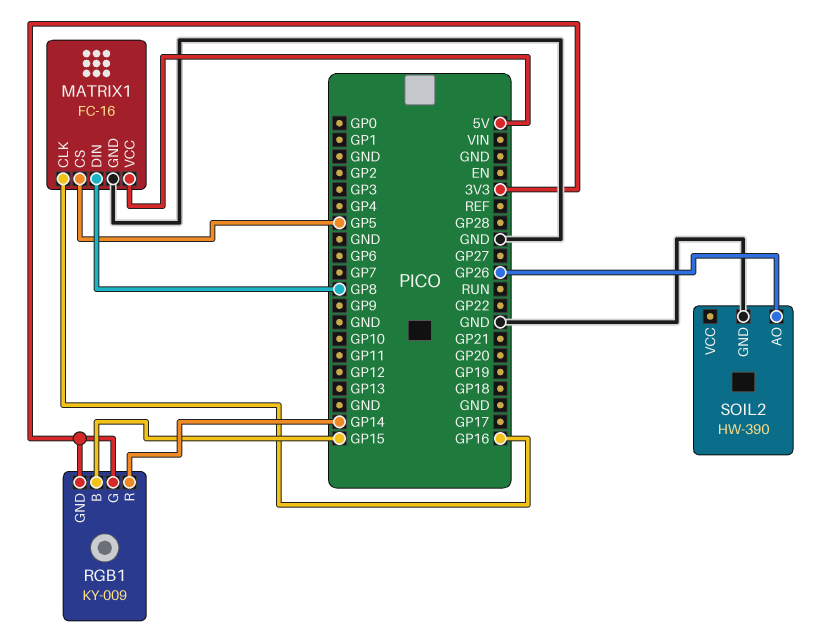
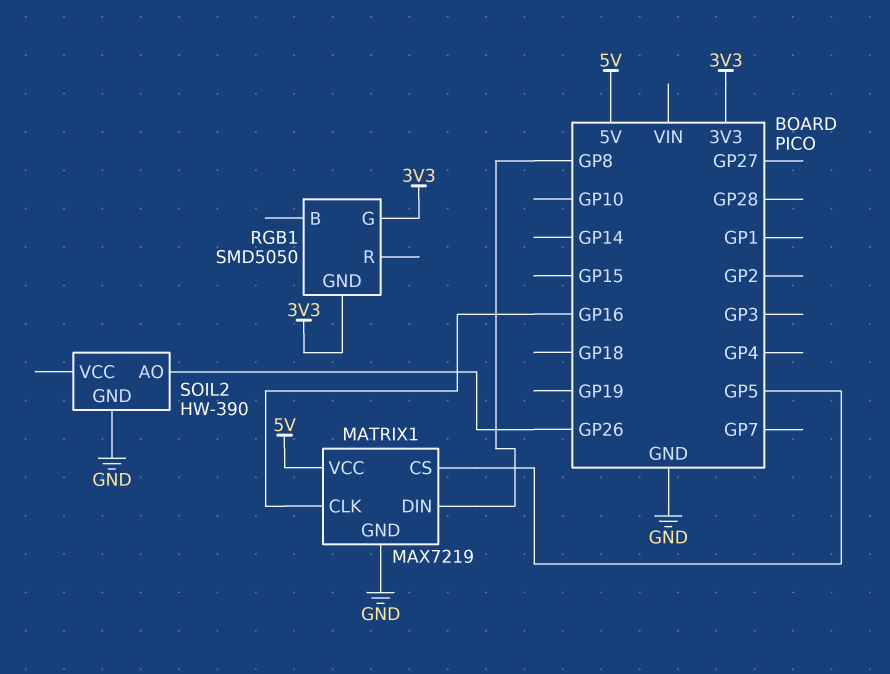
MATRIX1: FC-16 -> MAX7219
RGB1: KY-009 -> SMD5050
RGB1 pin B: GP15 -> none
RGB1 pin R: GP14 -> none

